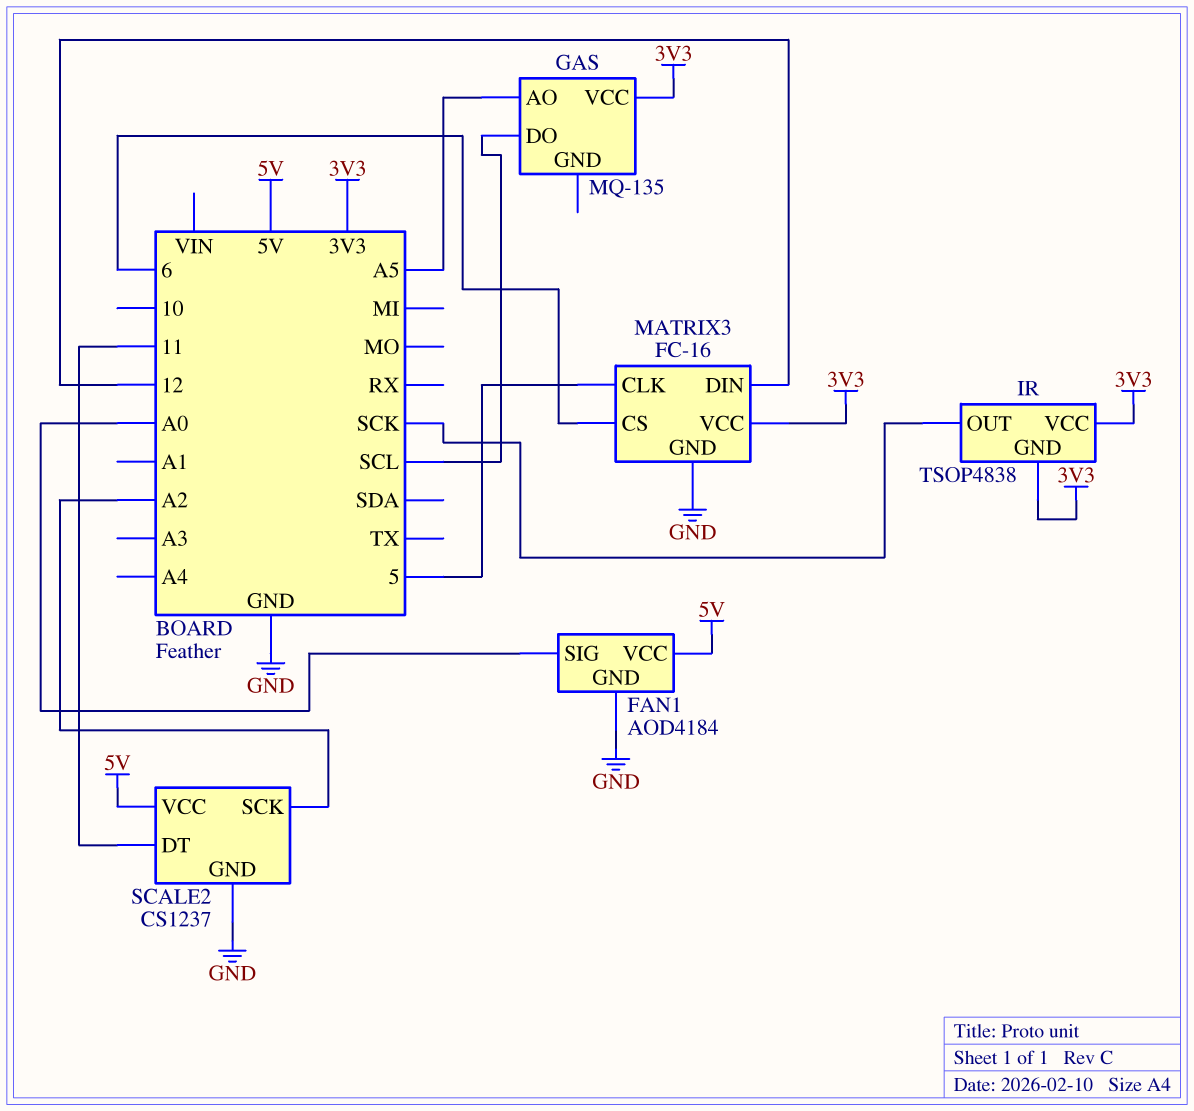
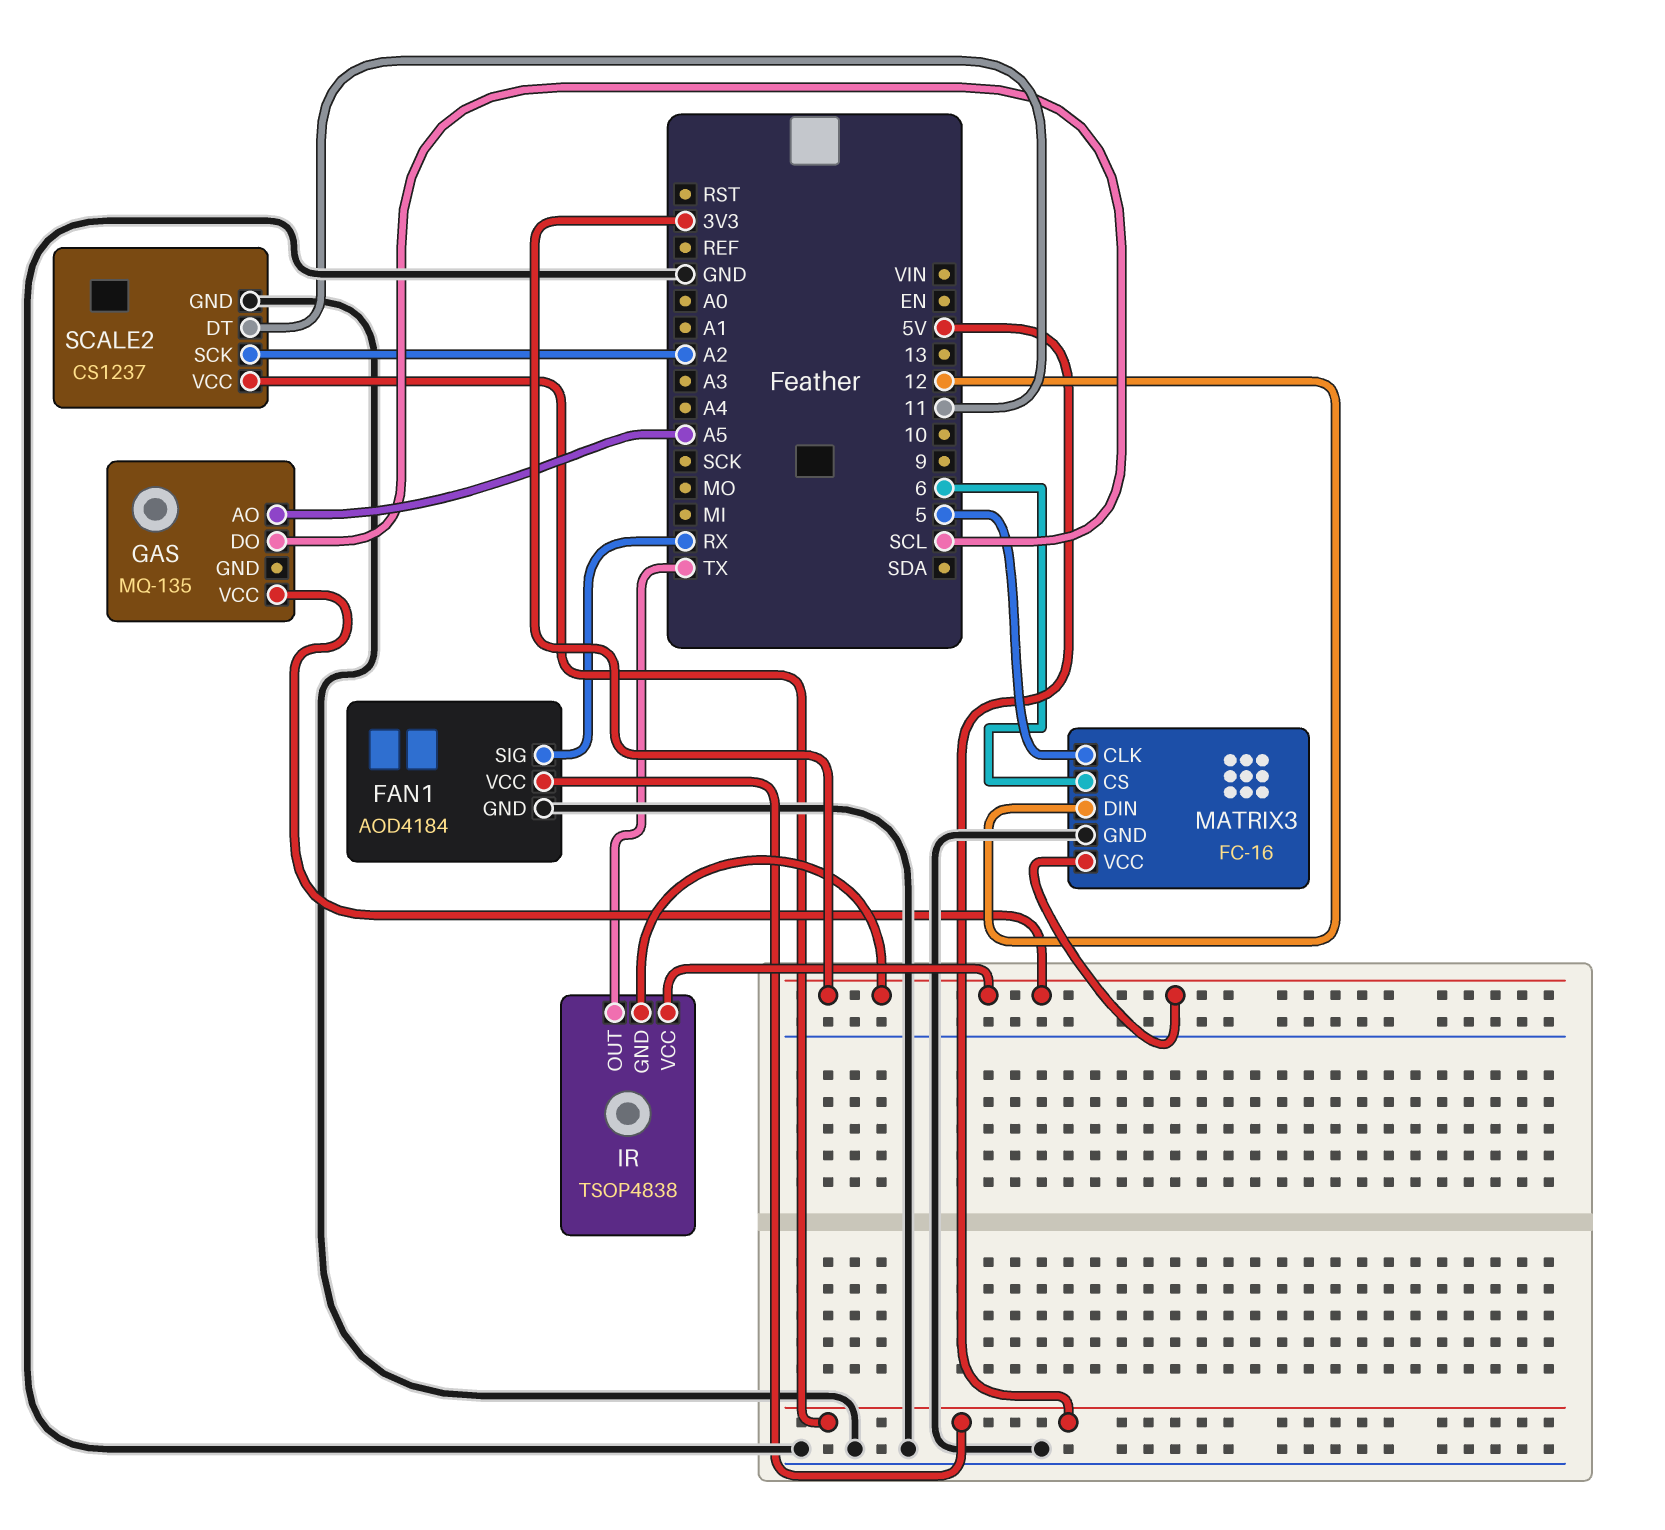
FAN1 pin SIG: A0 -> RX
IR pin OUT: SCK -> TX

